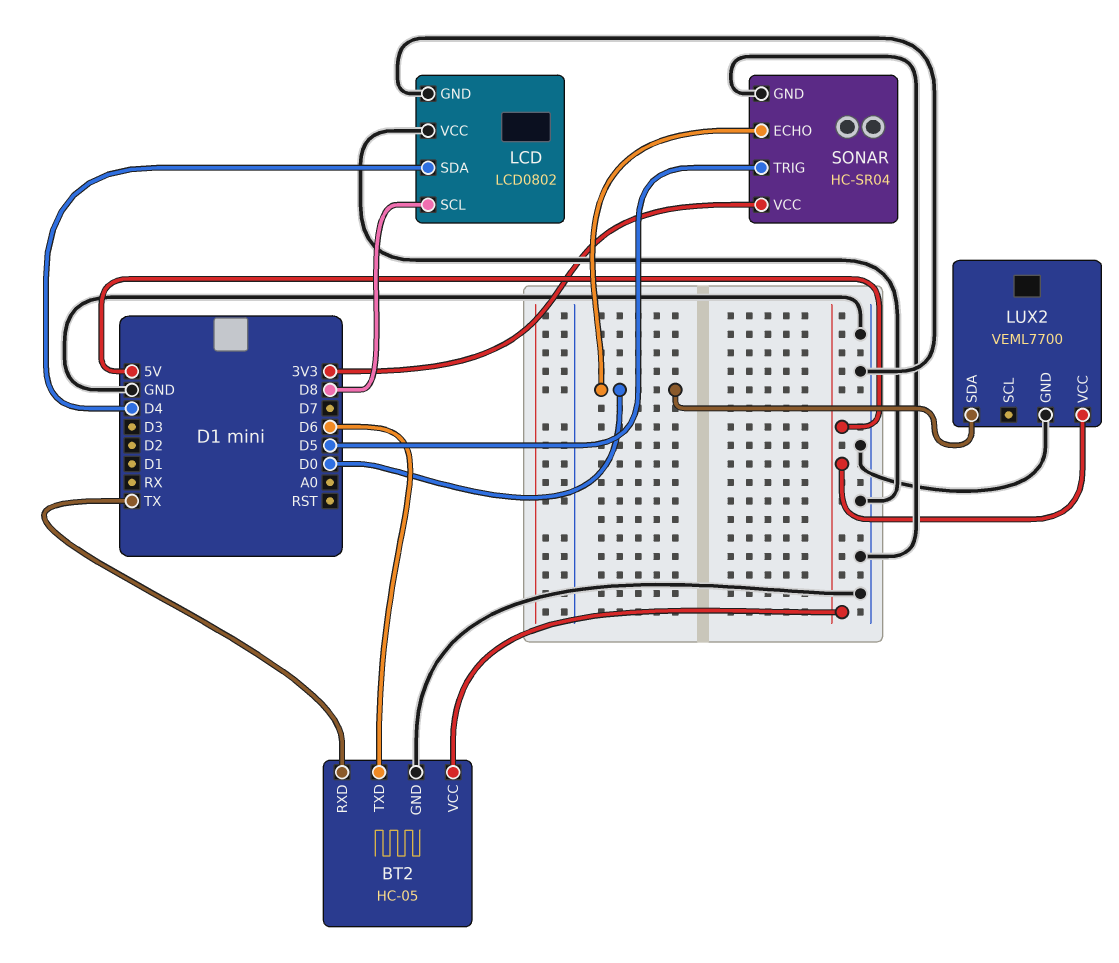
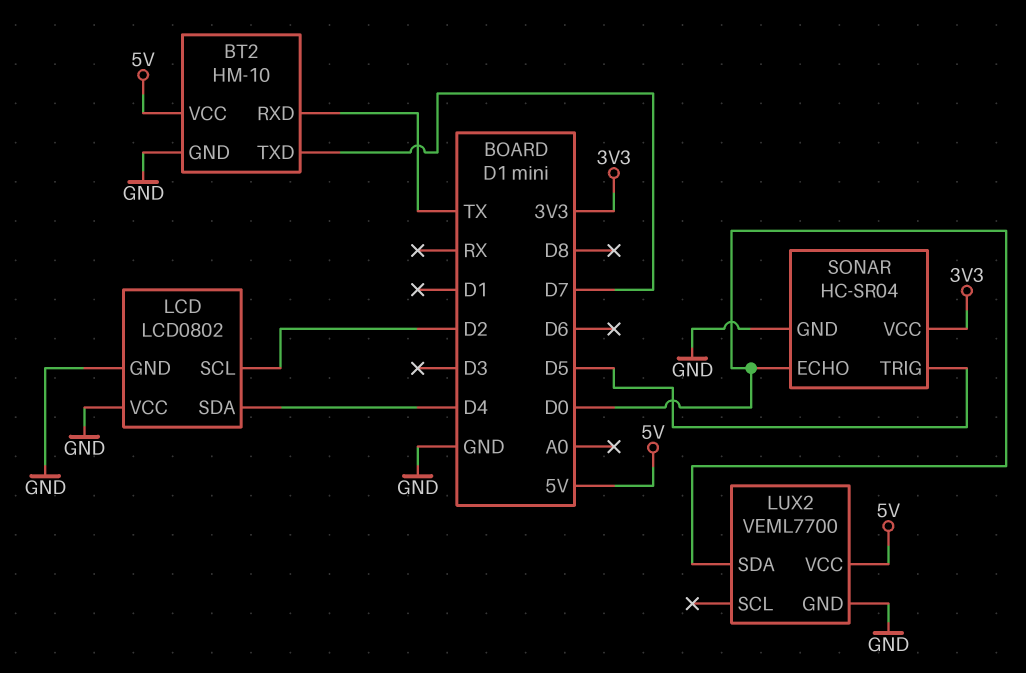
BT2: HC-05 -> HM-10
BT2 pin TXD: D6 -> D7
LCD pin SCL: D8 -> D2

